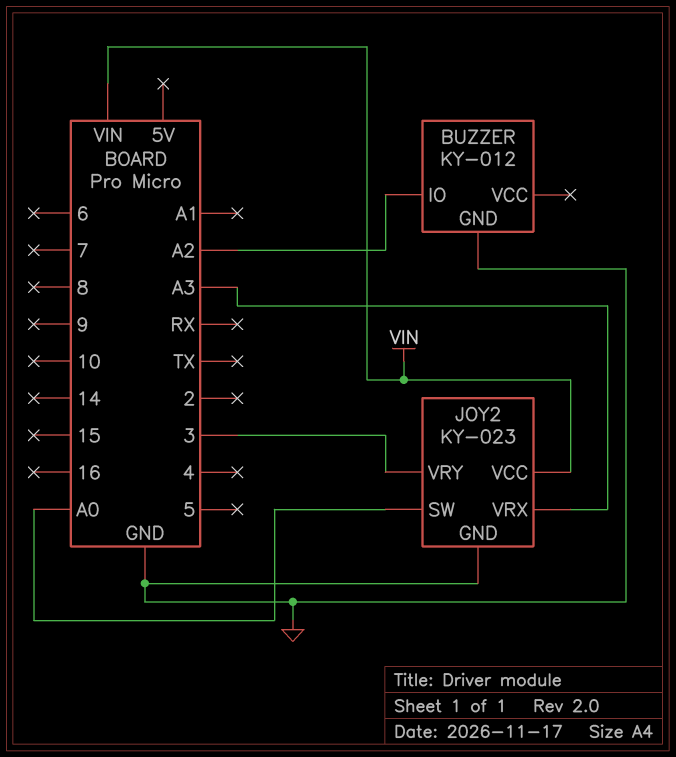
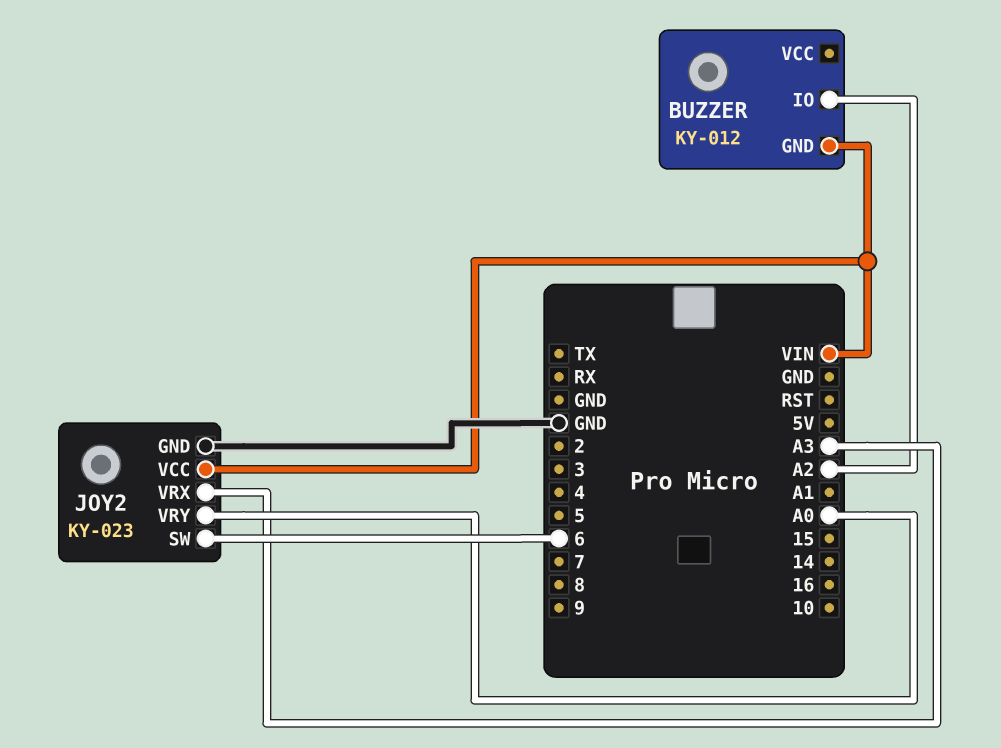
BUZZER pin GND: GND -> VIN
JOY2 pin SW: A0 -> 6
JOY2 pin VRY: 3 -> A0

